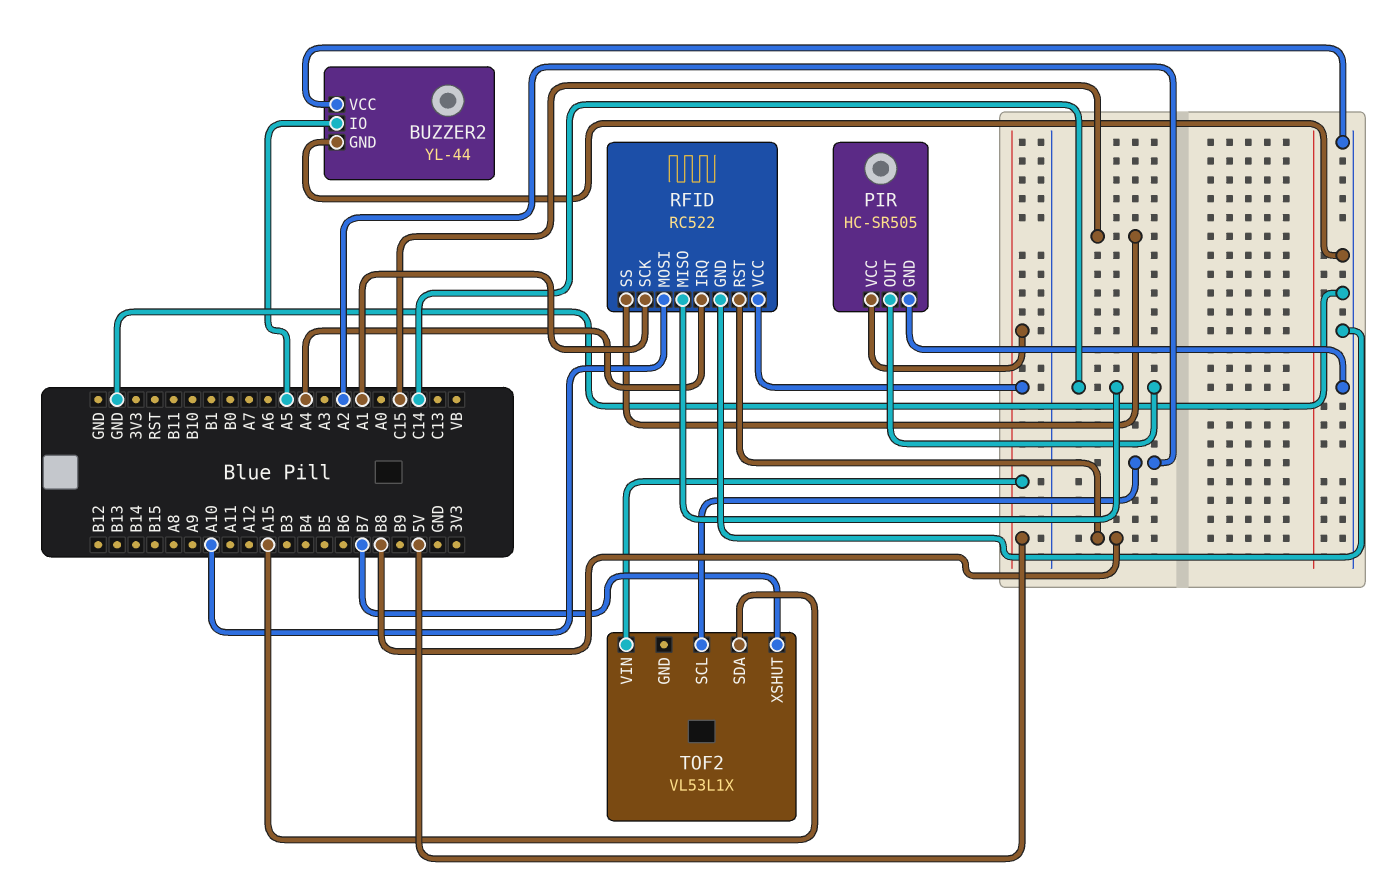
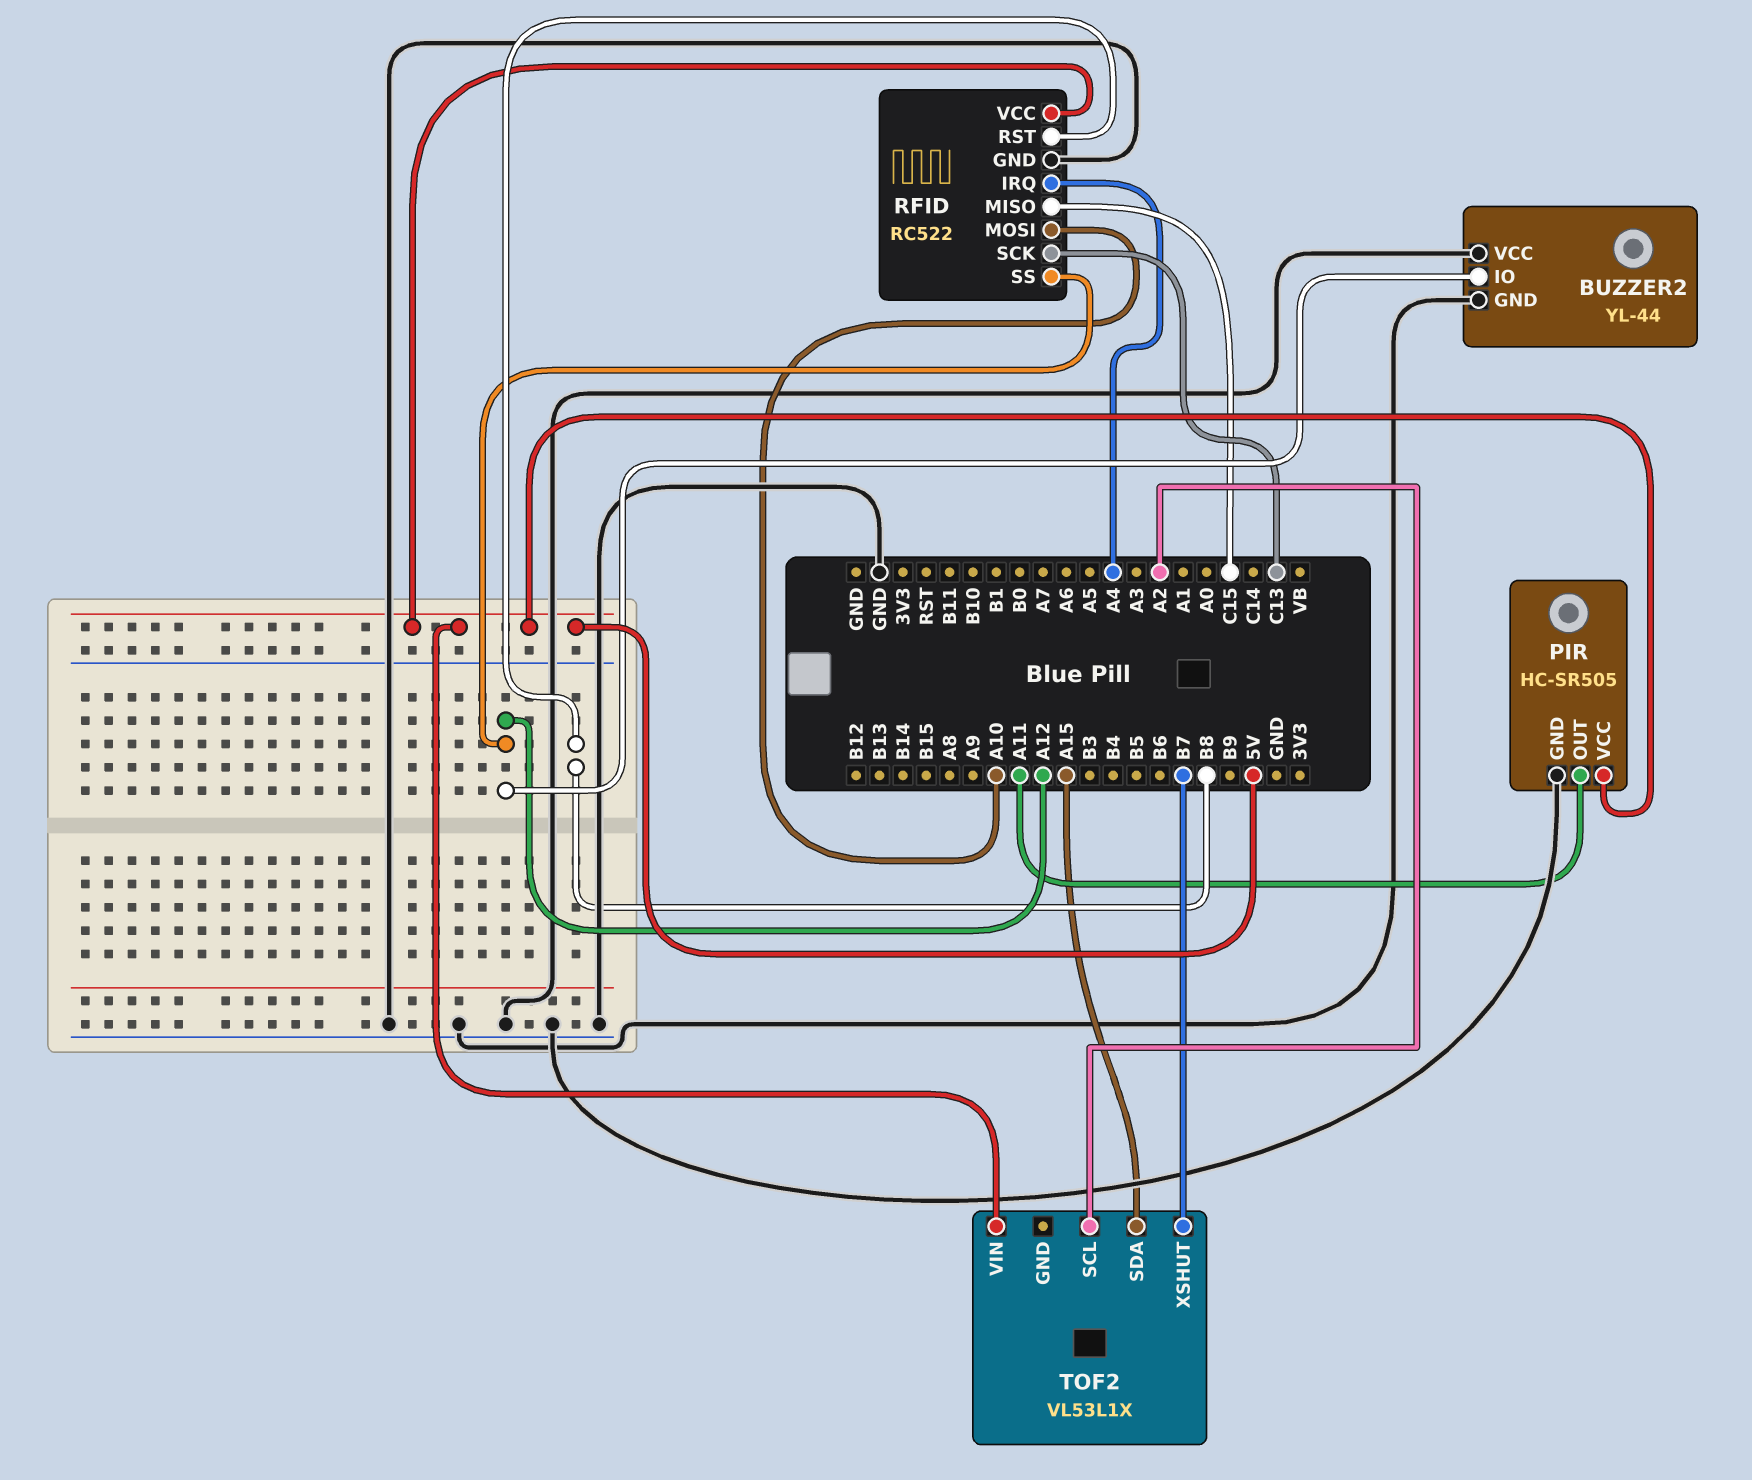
BUZZER2 pin IO: A5 -> A12
PIR pin OUT: C14 -> A11
RFID pin MISO: C14 -> C15
RFID pin SCK: A1 -> C13
RFID pin SS: C15 -> A12

